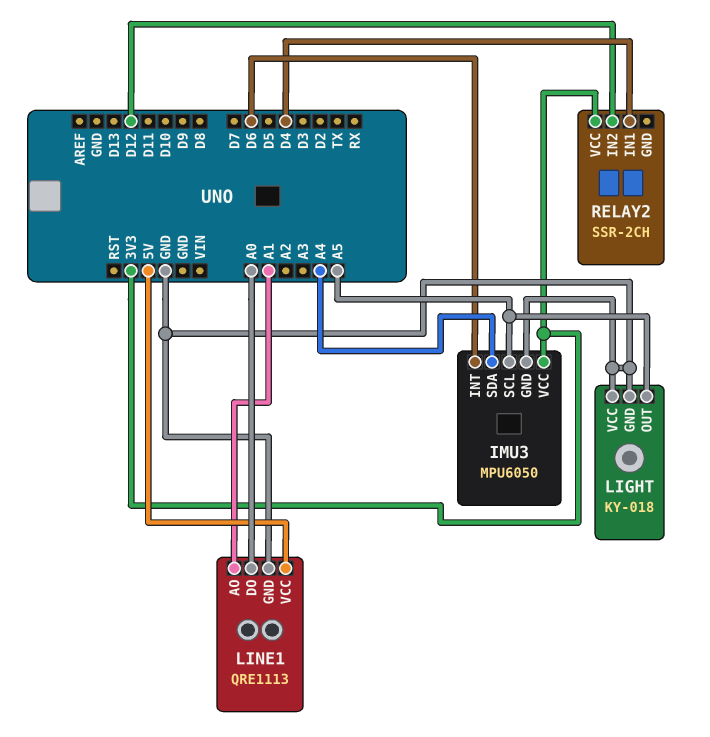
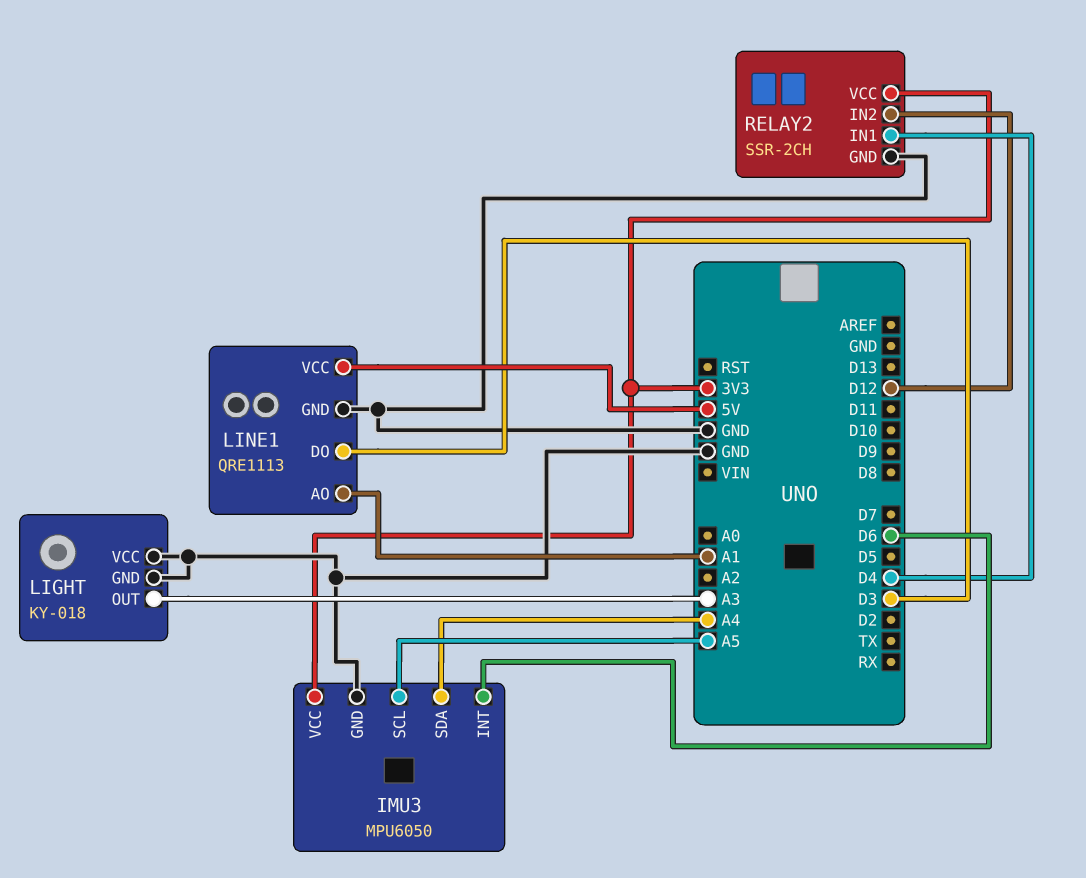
LIGHT pin OUT: A5 -> A3
LINE1 pin DO: A0 -> D3
RELAY2 pin GND: none -> GND

